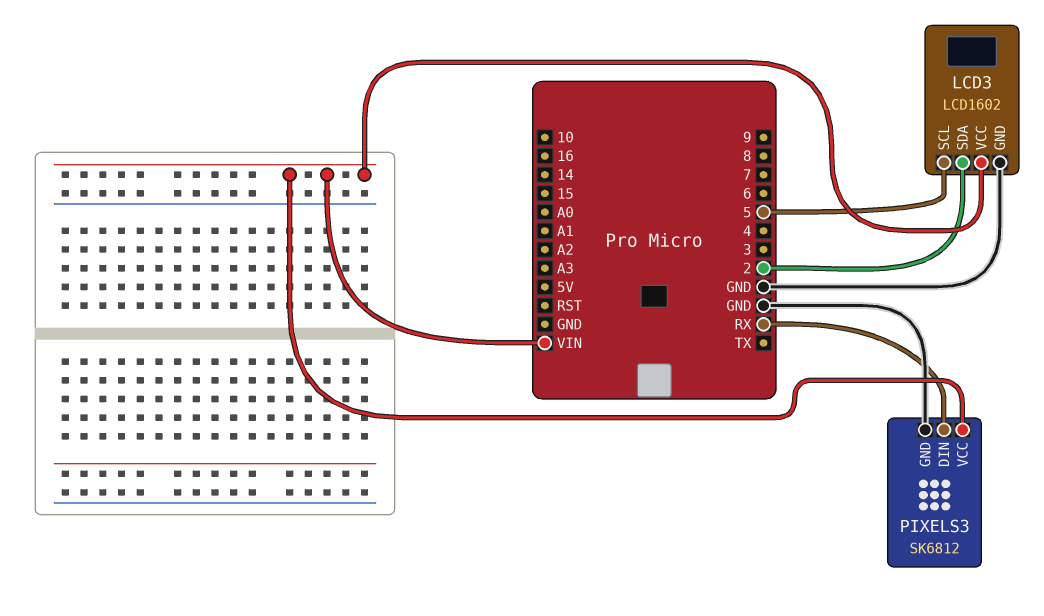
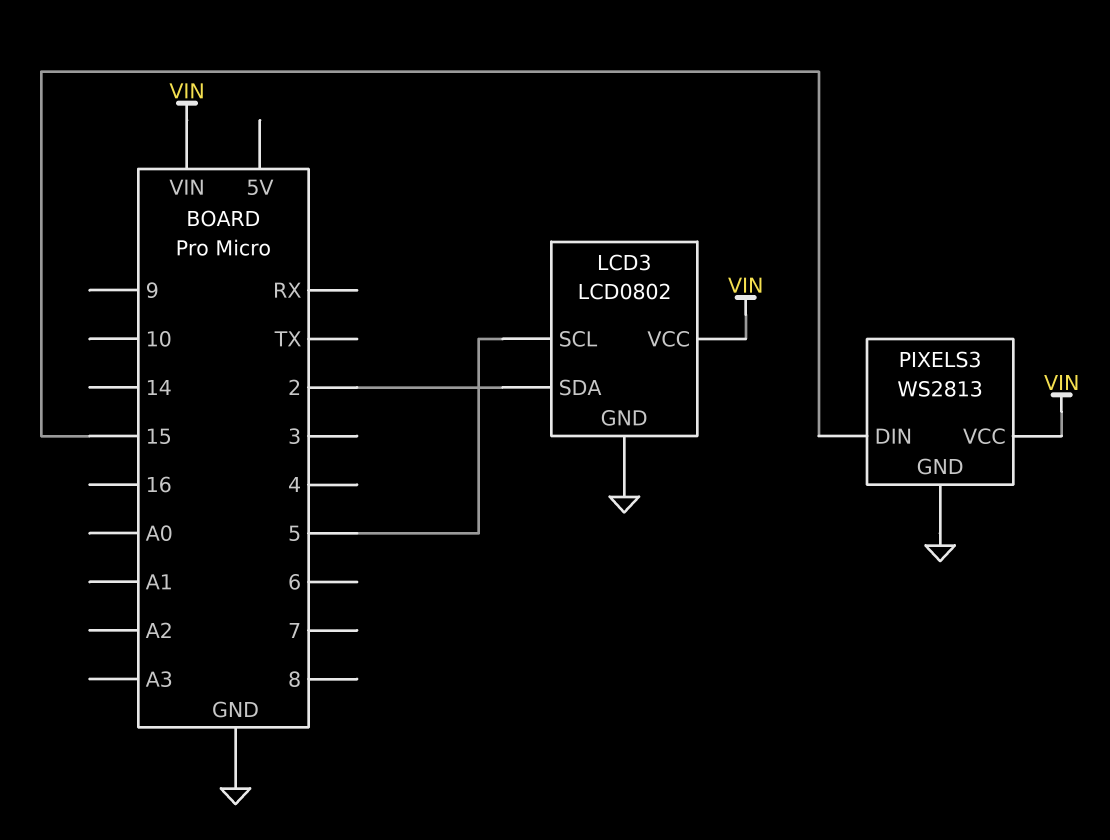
LCD3: LCD1602 -> LCD0802
PIXELS3: SK6812 -> WS2813
PIXELS3 pin DIN: RX -> 15

